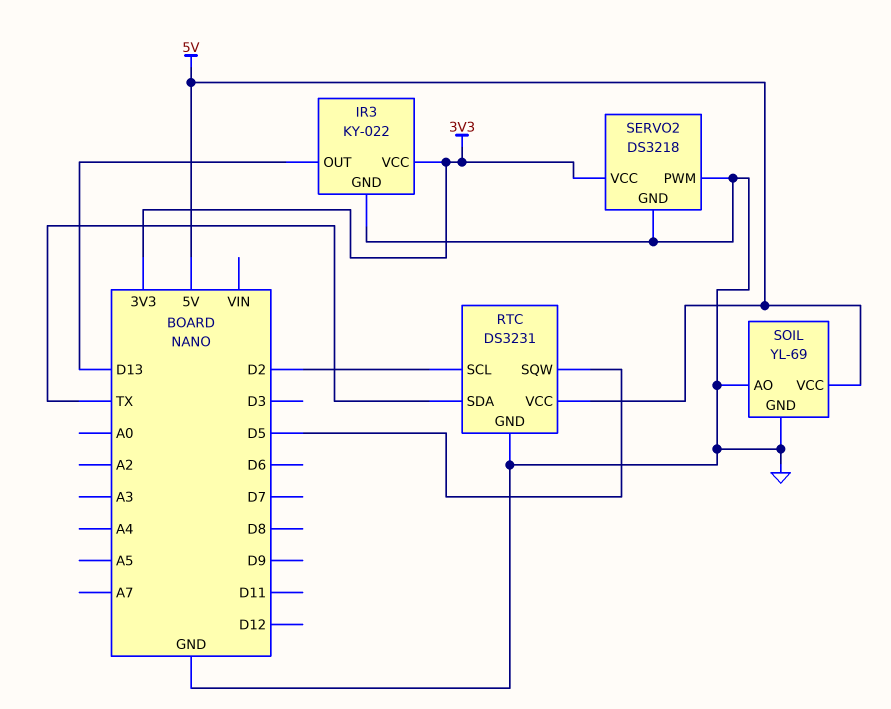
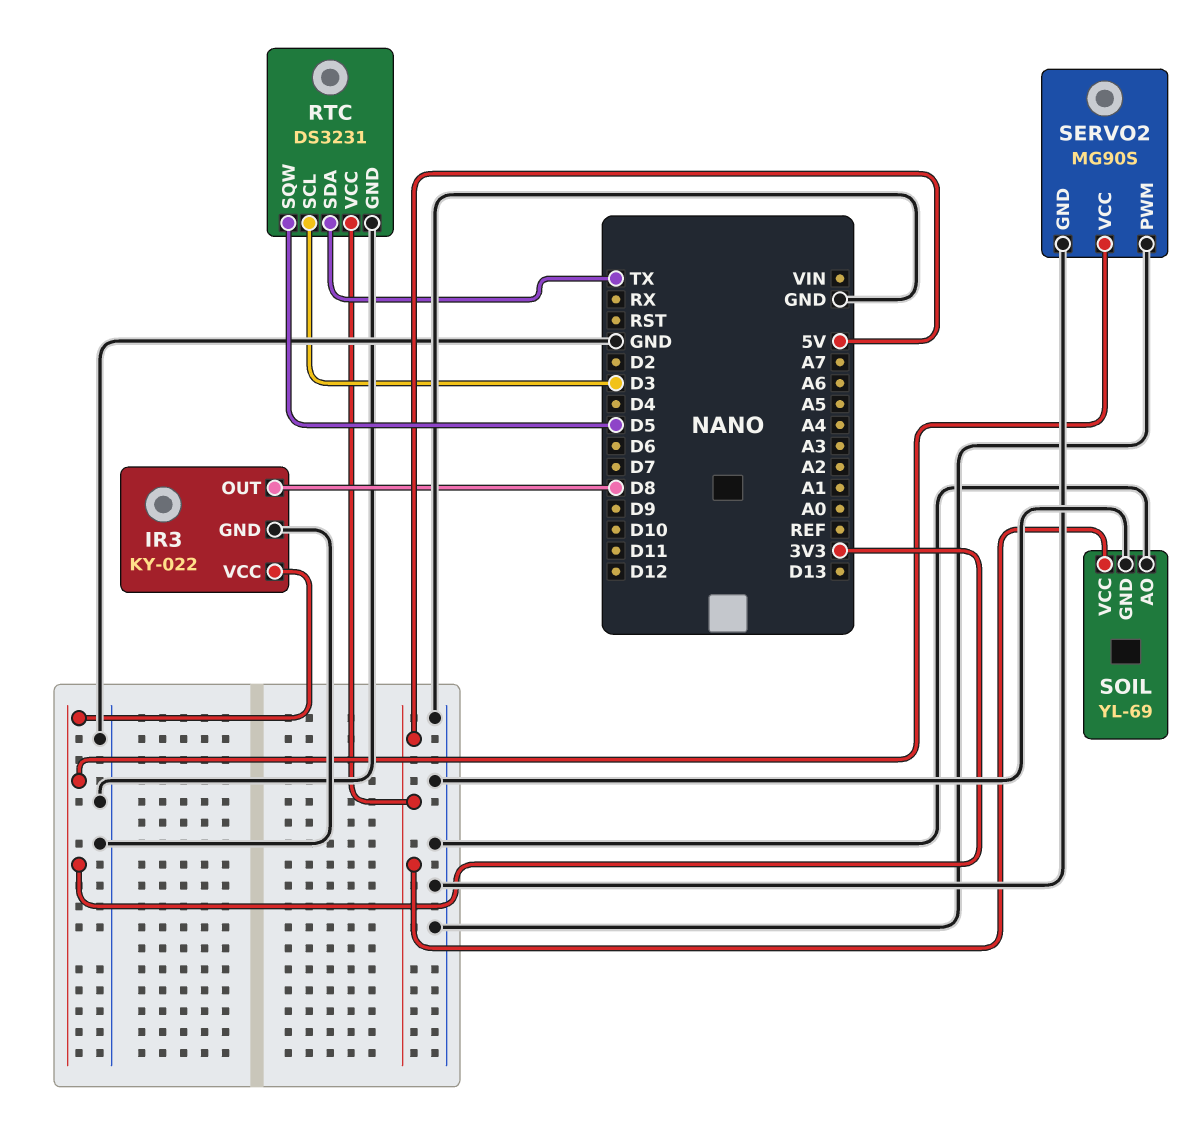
IR3 pin OUT: D13 -> D8
RTC pin SCL: D2 -> D3
SERVO2: DS3218 -> MG90S

